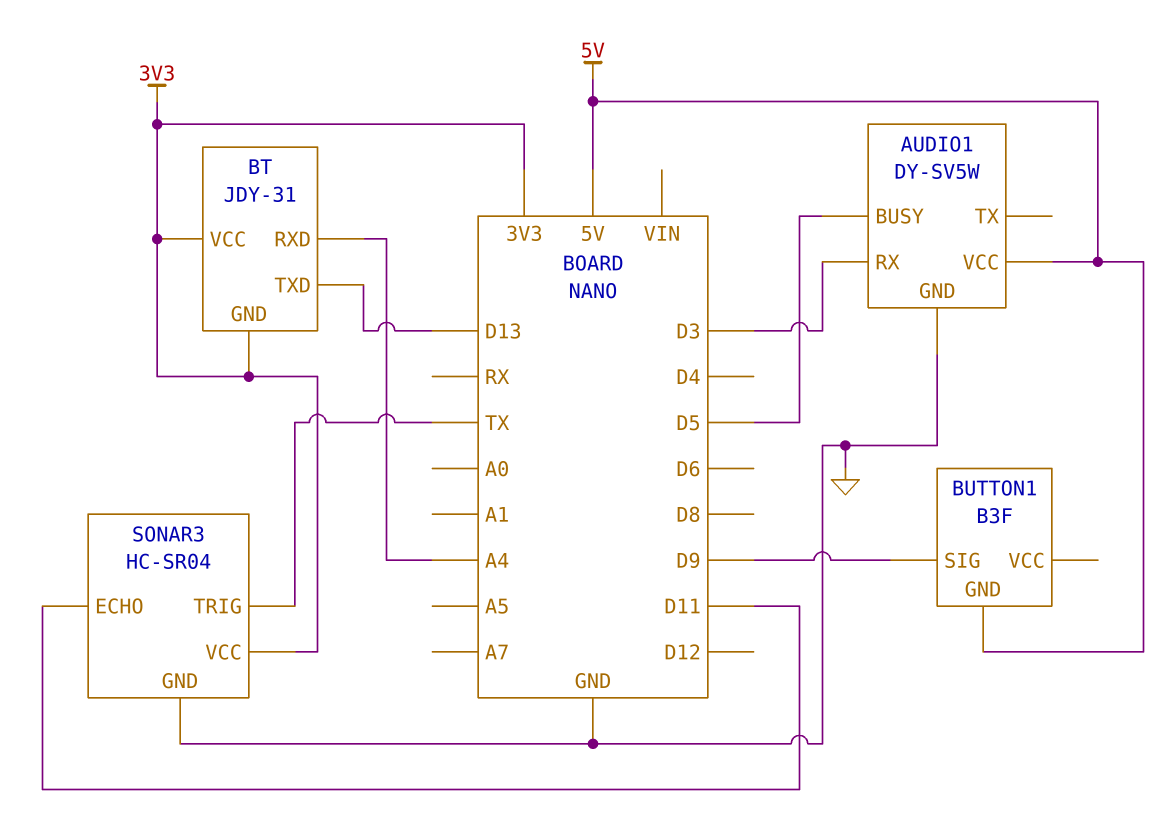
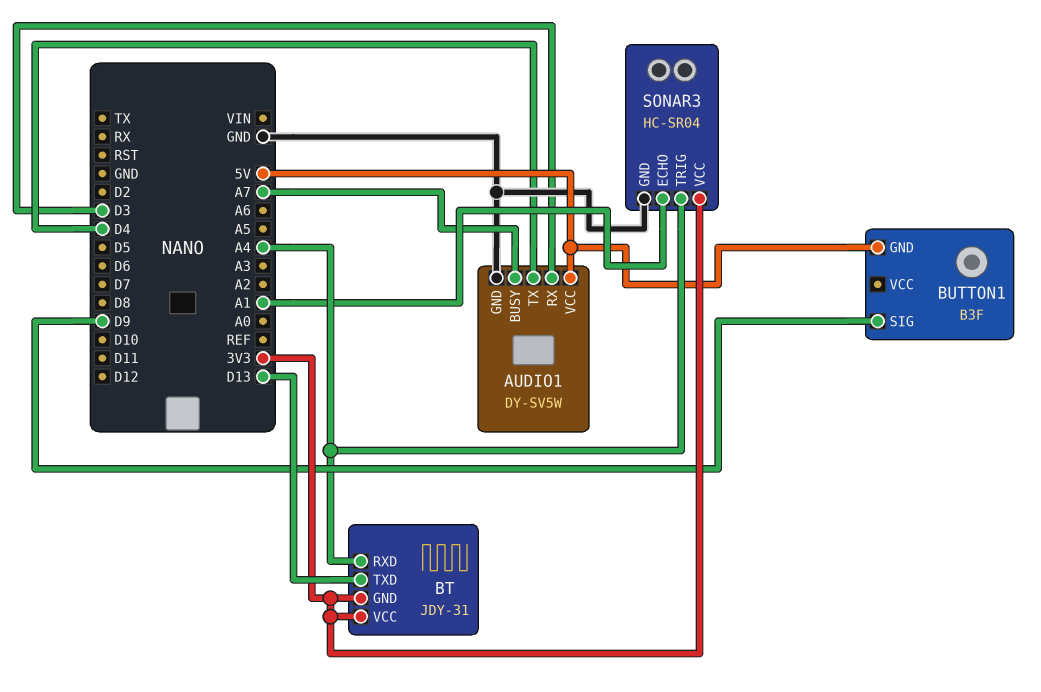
AUDIO1 pin BUSY: D5 -> A7
AUDIO1 pin TX: none -> D4
SONAR3 pin ECHO: D11 -> A1
SONAR3 pin TRIG: TX -> A4

